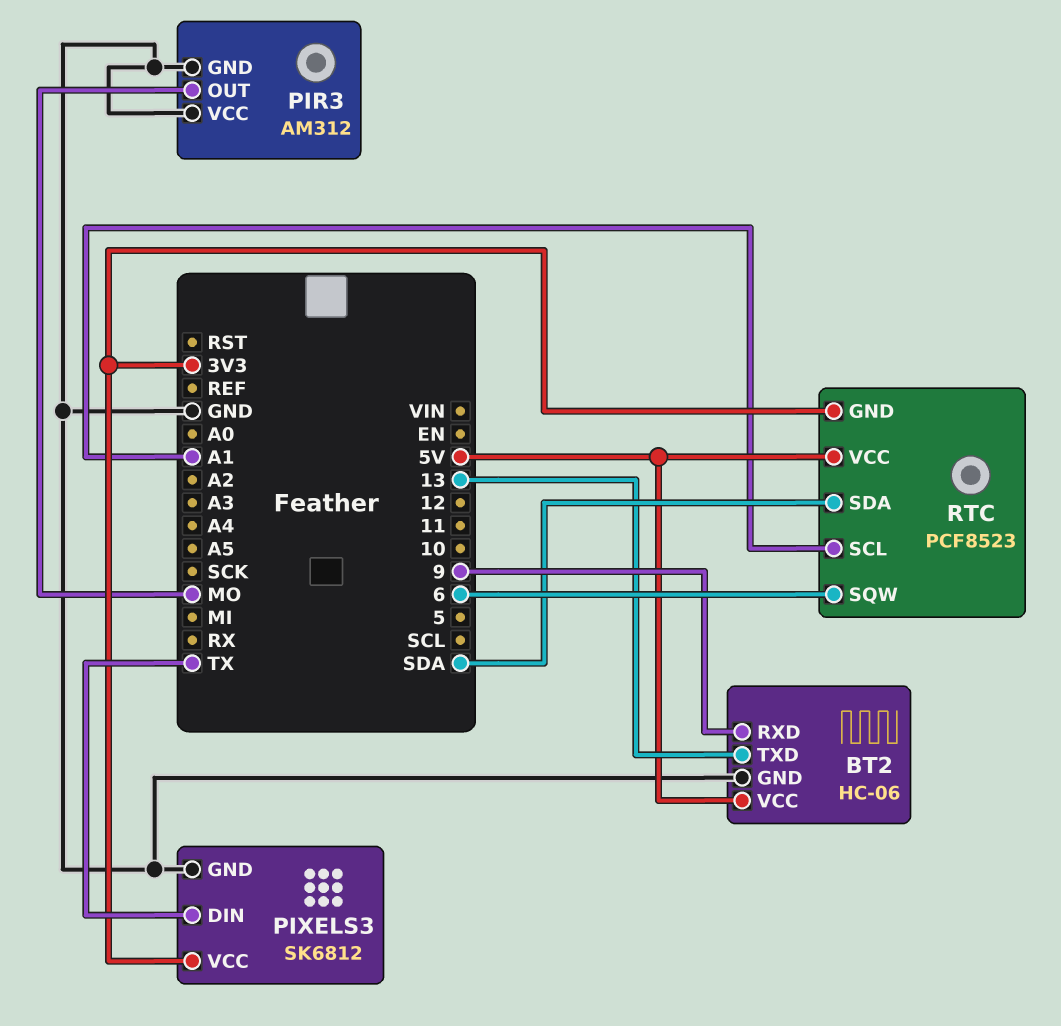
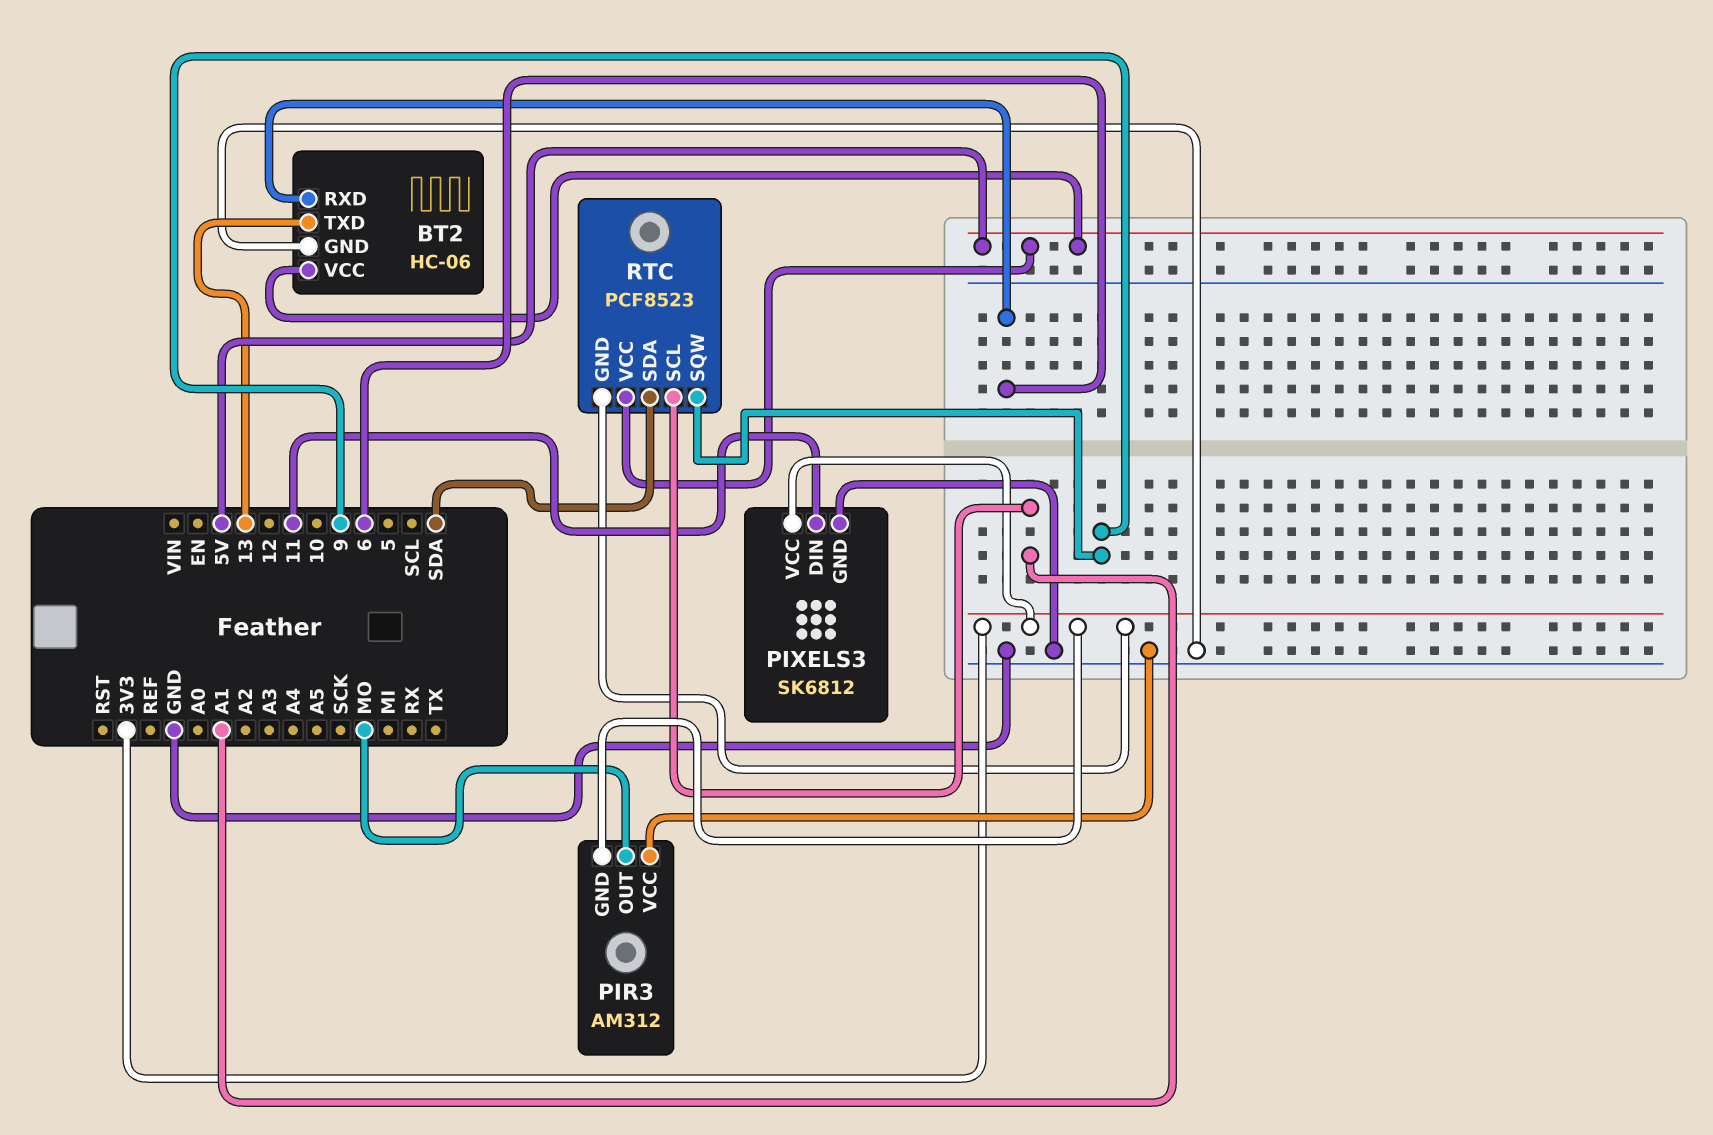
BT2 pin RXD: 9 -> 6
PIR3 pin GND: GND -> 3V3
PIXELS3 pin DIN: TX -> 11
RTC pin SQW: 6 -> 9

